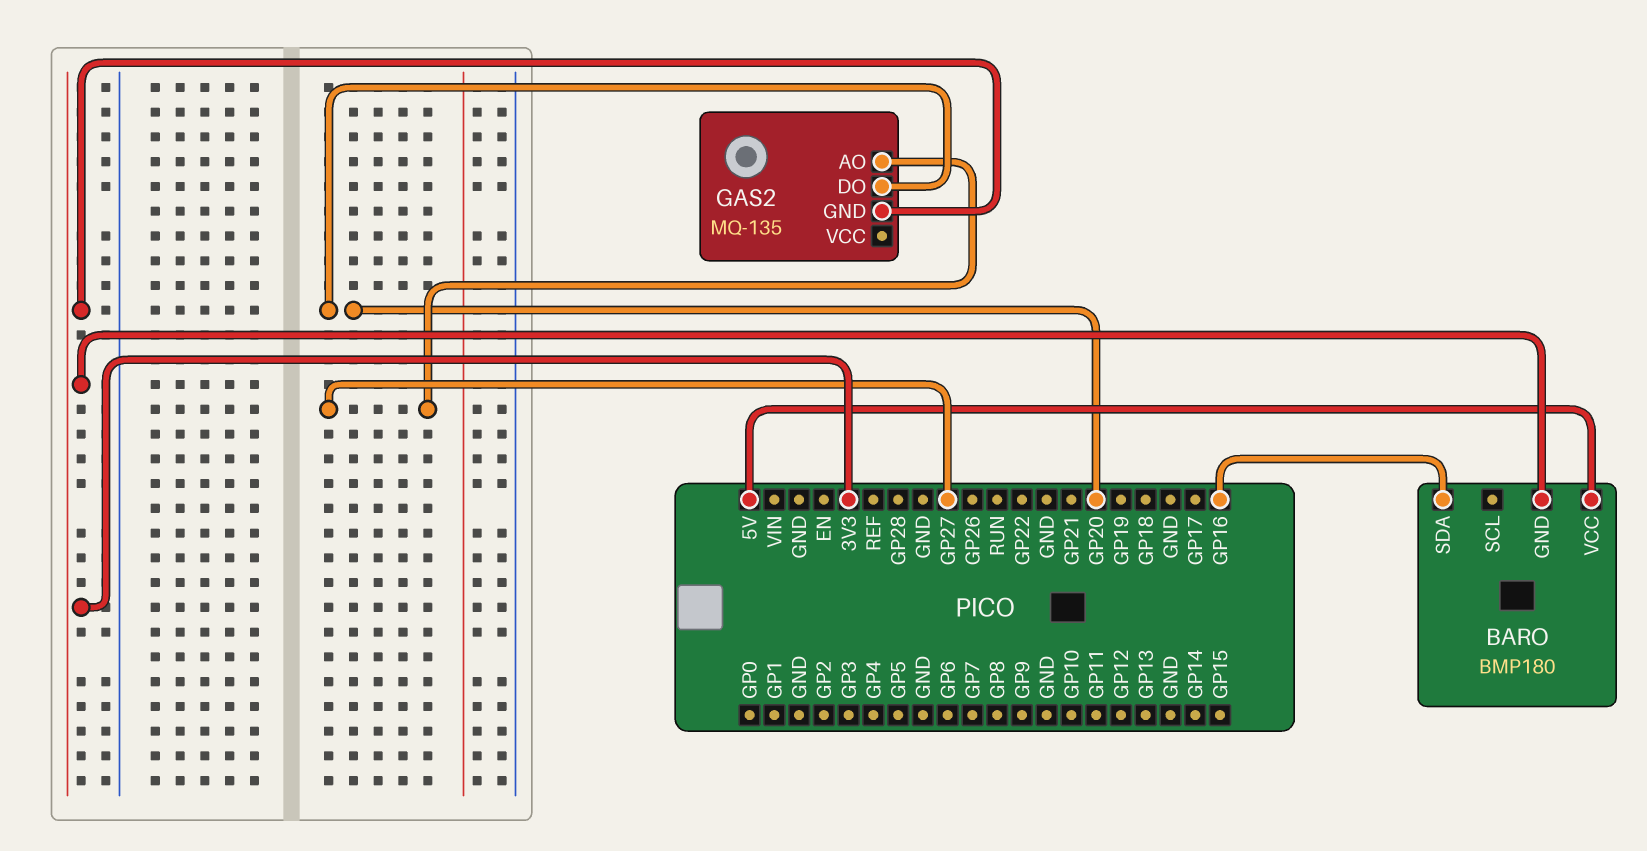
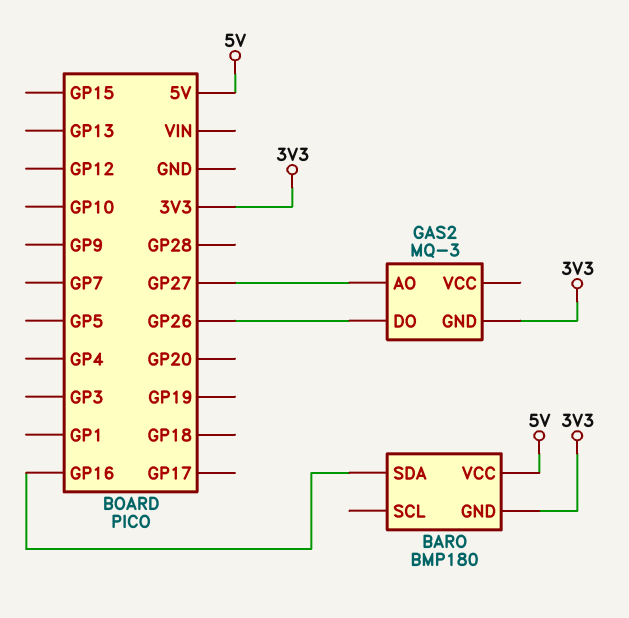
GAS2: MQ-135 -> MQ-3
GAS2 pin DO: GP20 -> GP26

